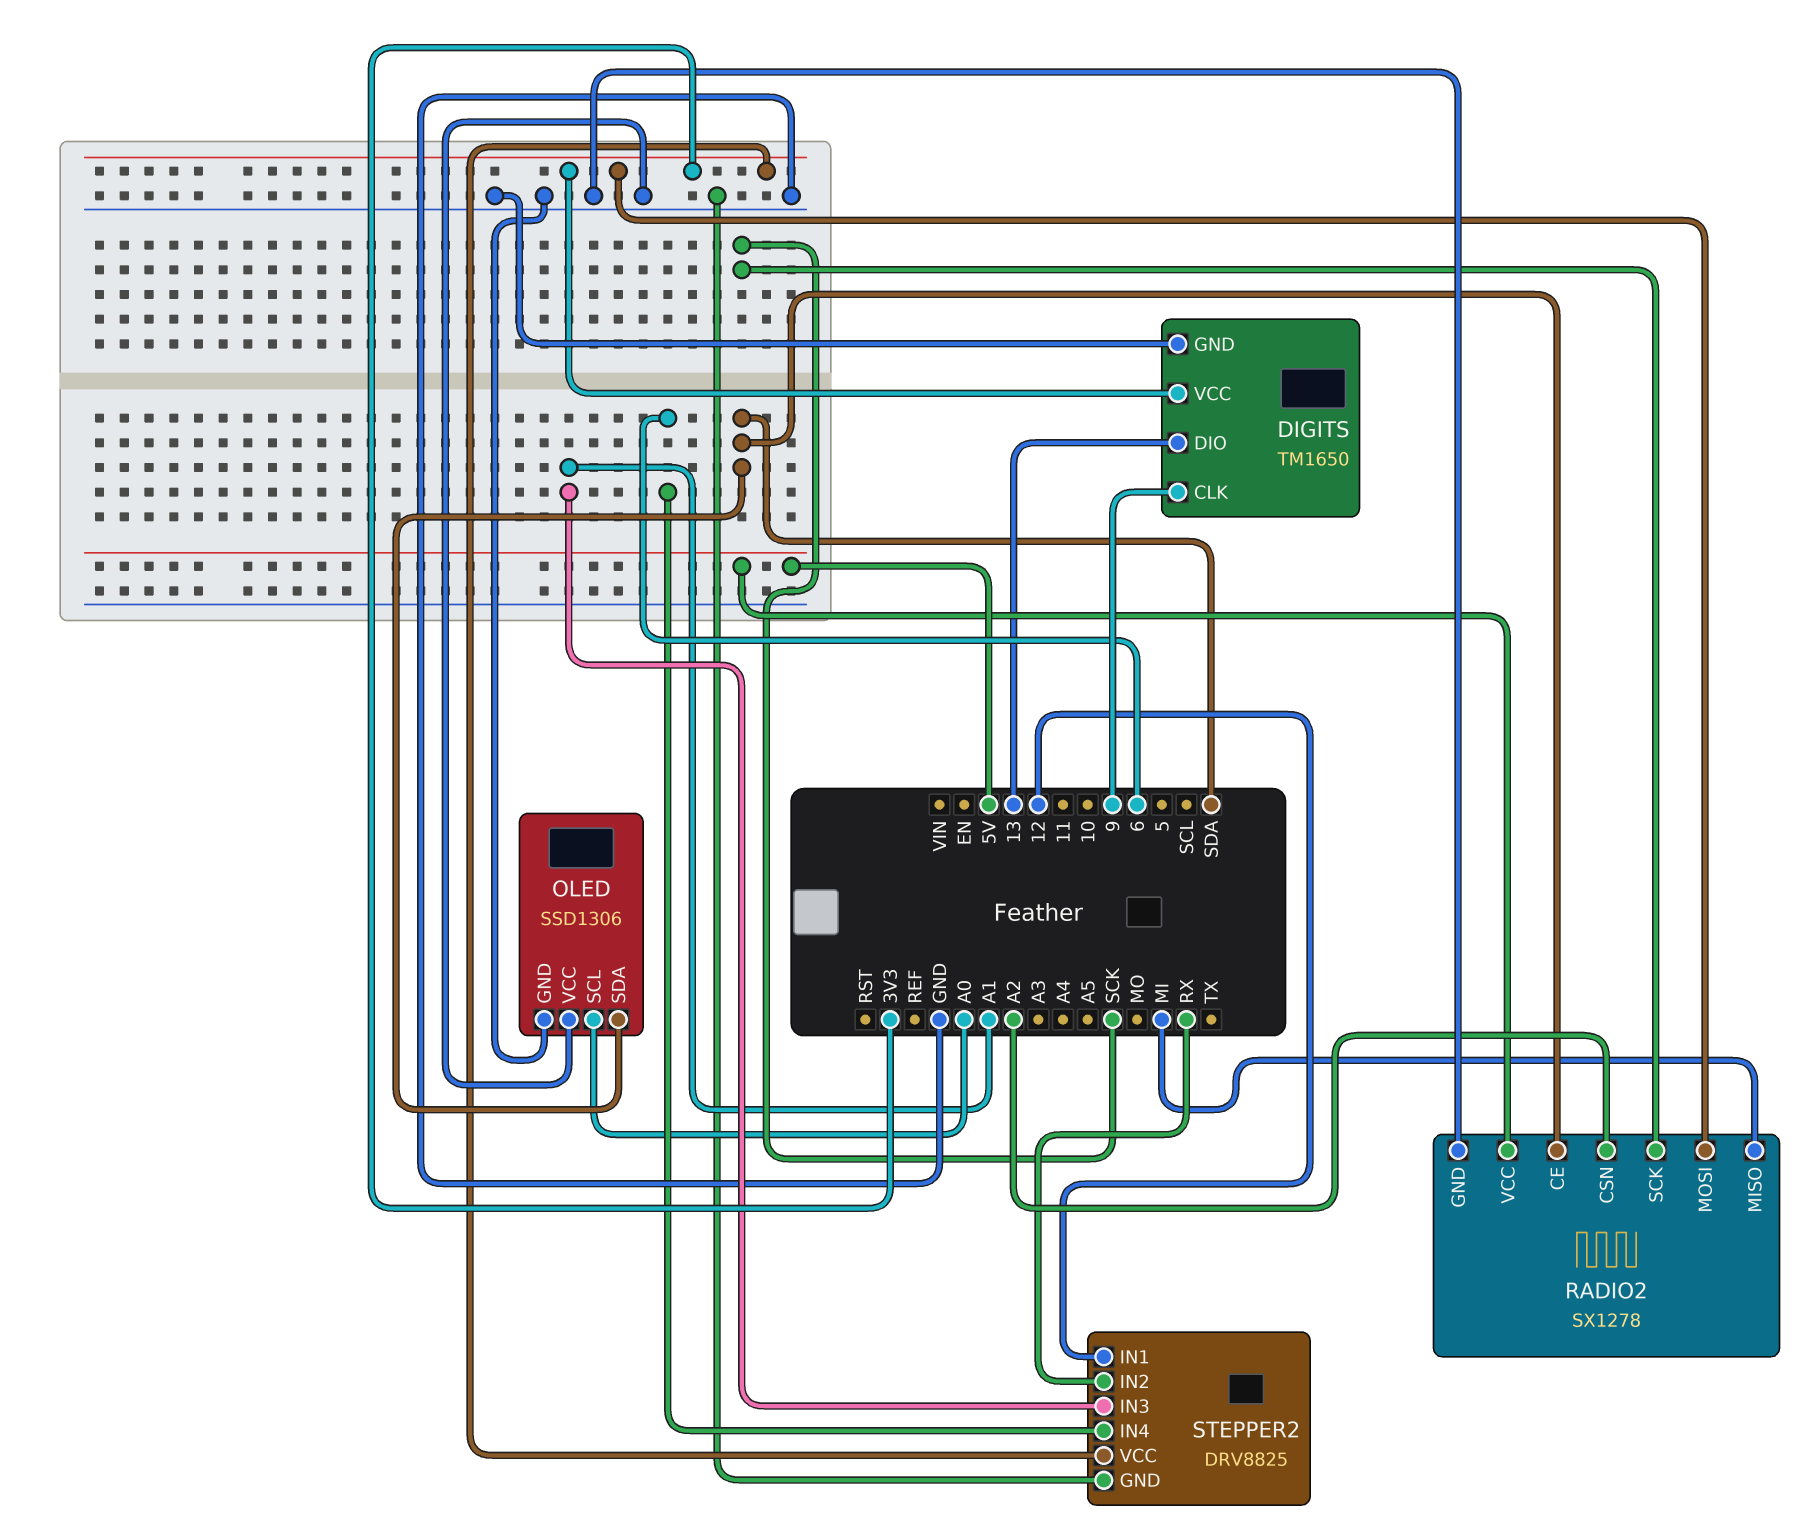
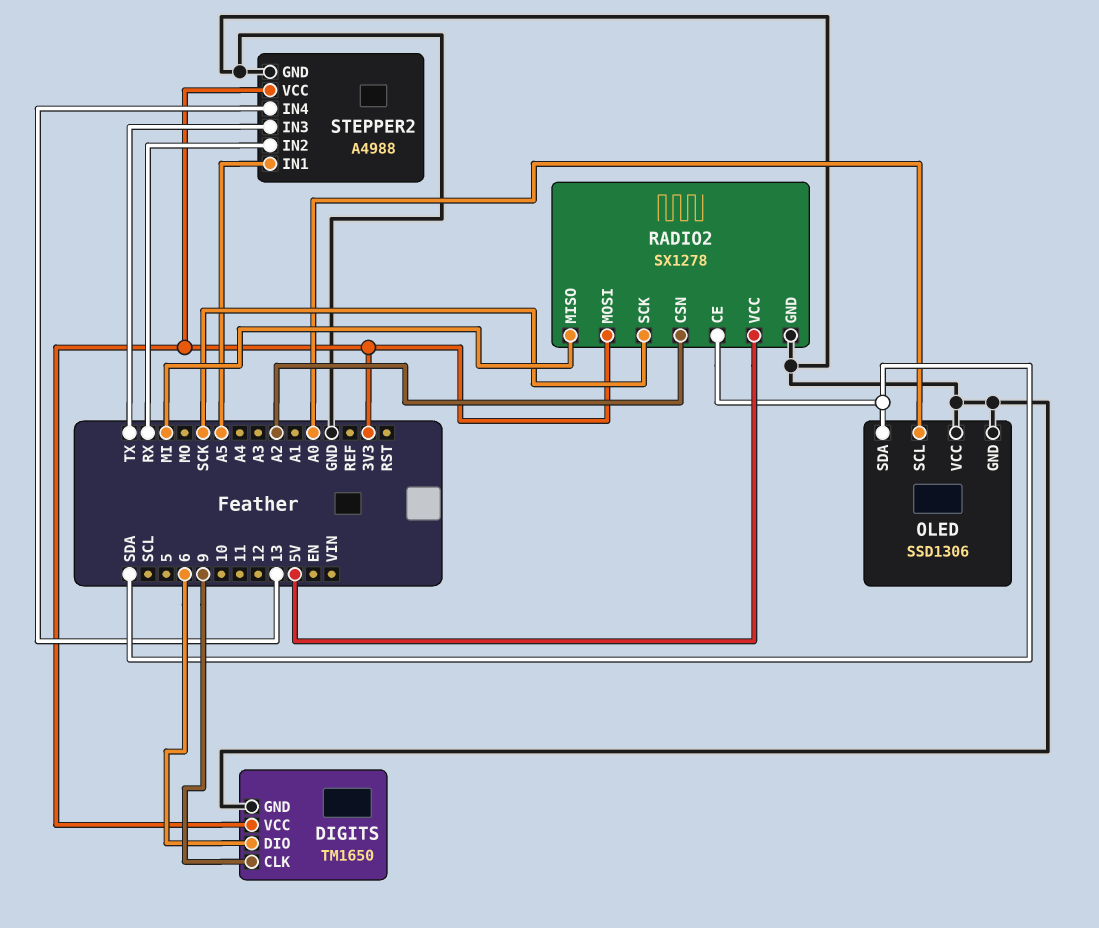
DIGITS pin DIO: 13 -> 6
STEPPER2: DRV8825 -> A4988
STEPPER2 pin IN1: 12 -> A5
STEPPER2 pin IN3: A1 -> TX
STEPPER2 pin IN4: 6 -> 13

